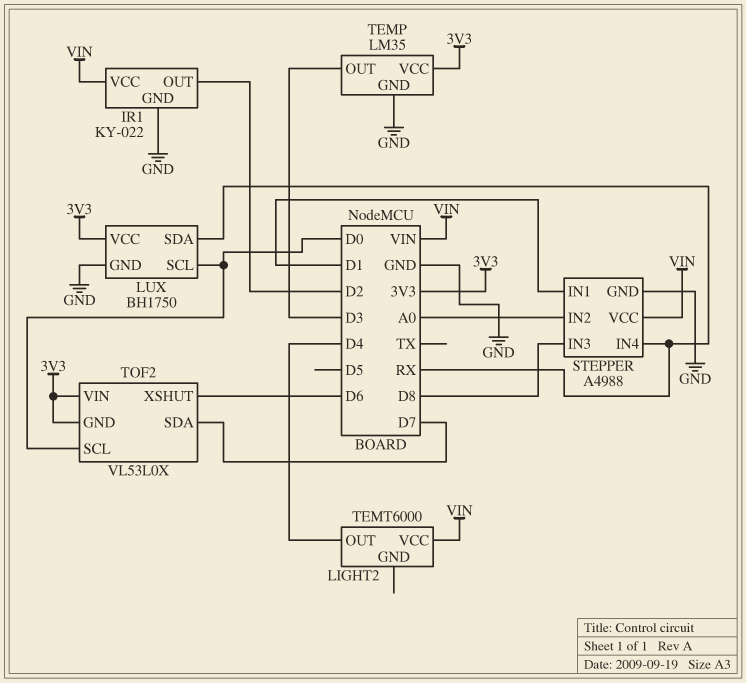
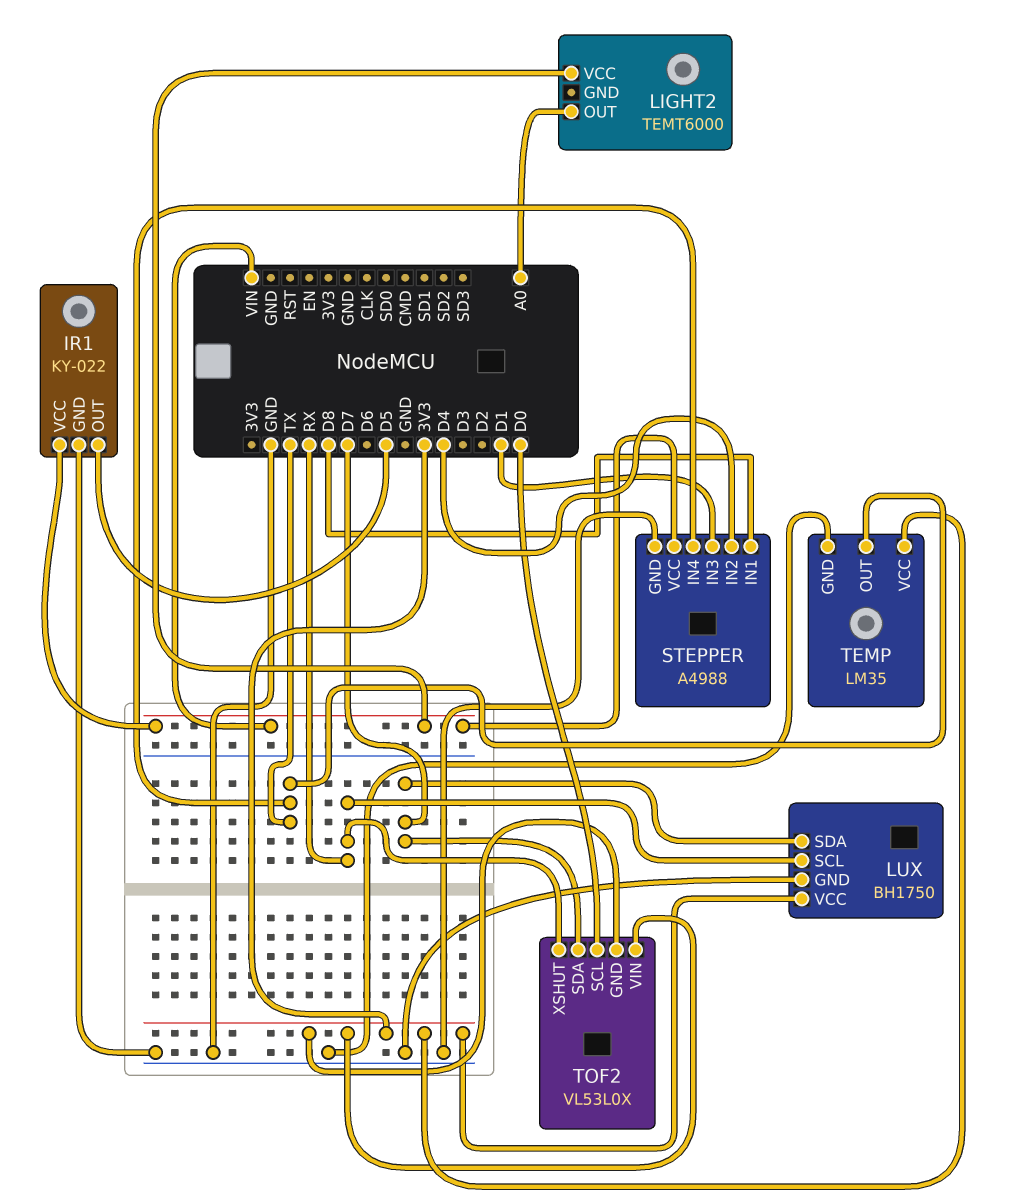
IR1 pin OUT: D2 -> D5
LIGHT2 pin OUT: D4 -> A0
LUX pin SCL: D0 -> RX
LUX pin SDA: RX -> D7
STEPPER pin IN1: D1 -> D8
STEPPER pin IN2: A0 -> D4
STEPPER pin IN3: D8 -> D1
STEPPER pin IN4: RX -> TX
TEMP pin OUT: D3 -> TX
TOF2 pin XSHUT: D6 -> RX

